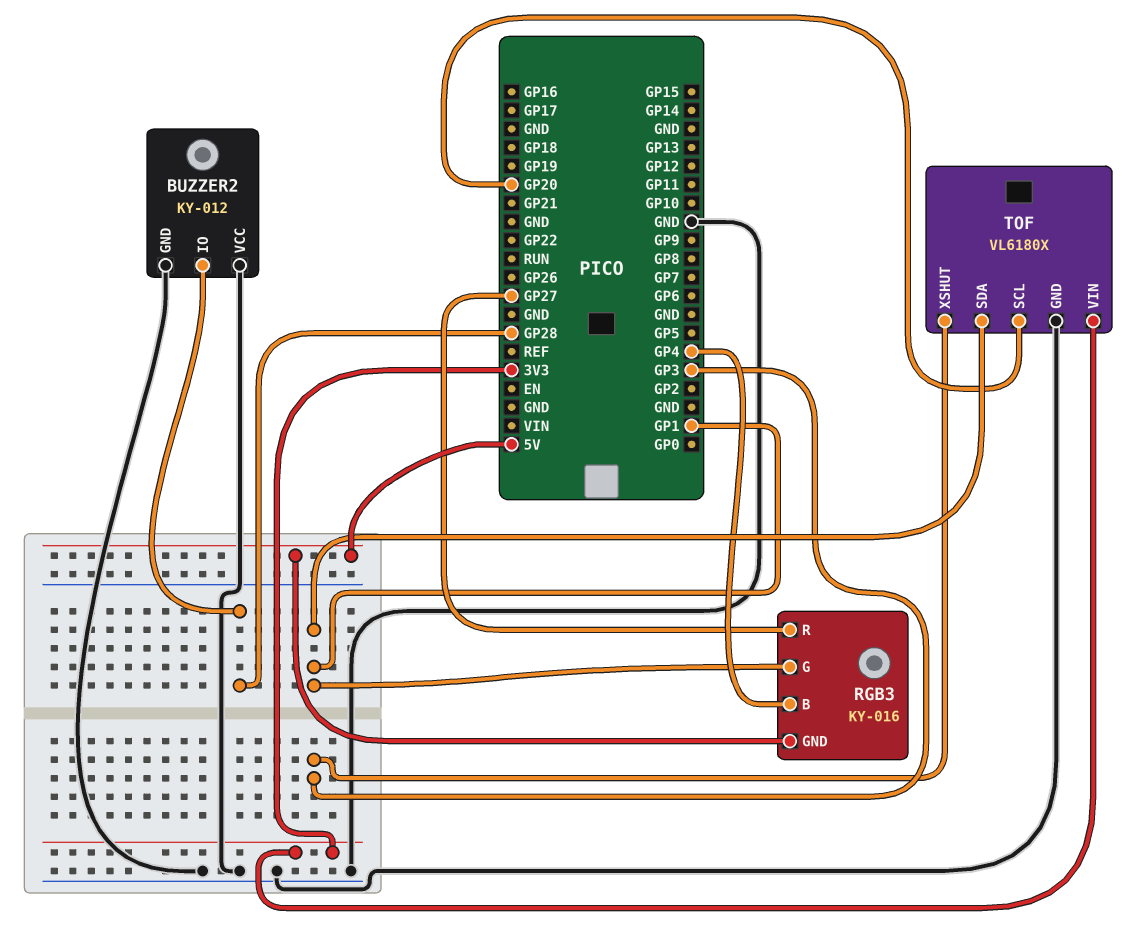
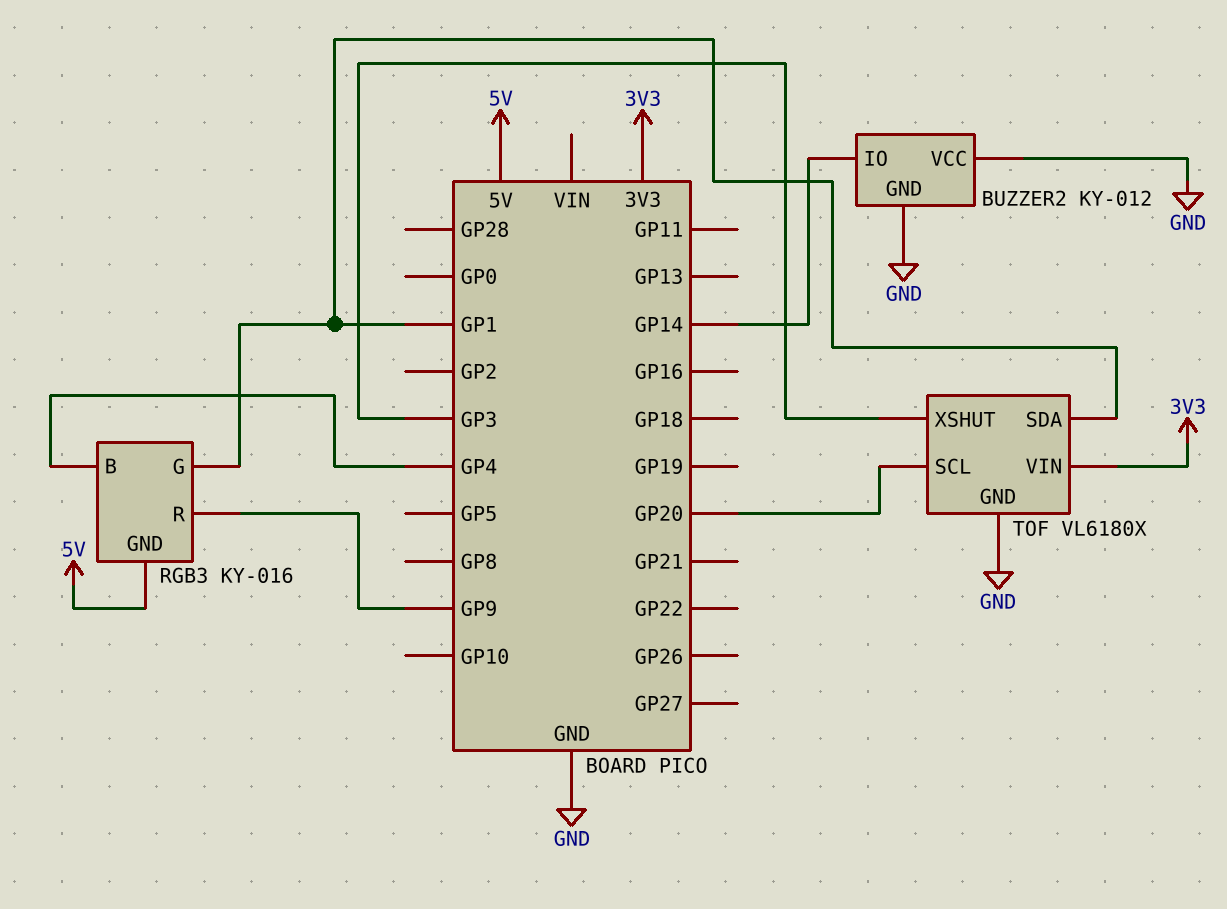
BUZZER2 pin IO: GP28 -> GP14
RGB3 pin R: GP27 -> GP9

